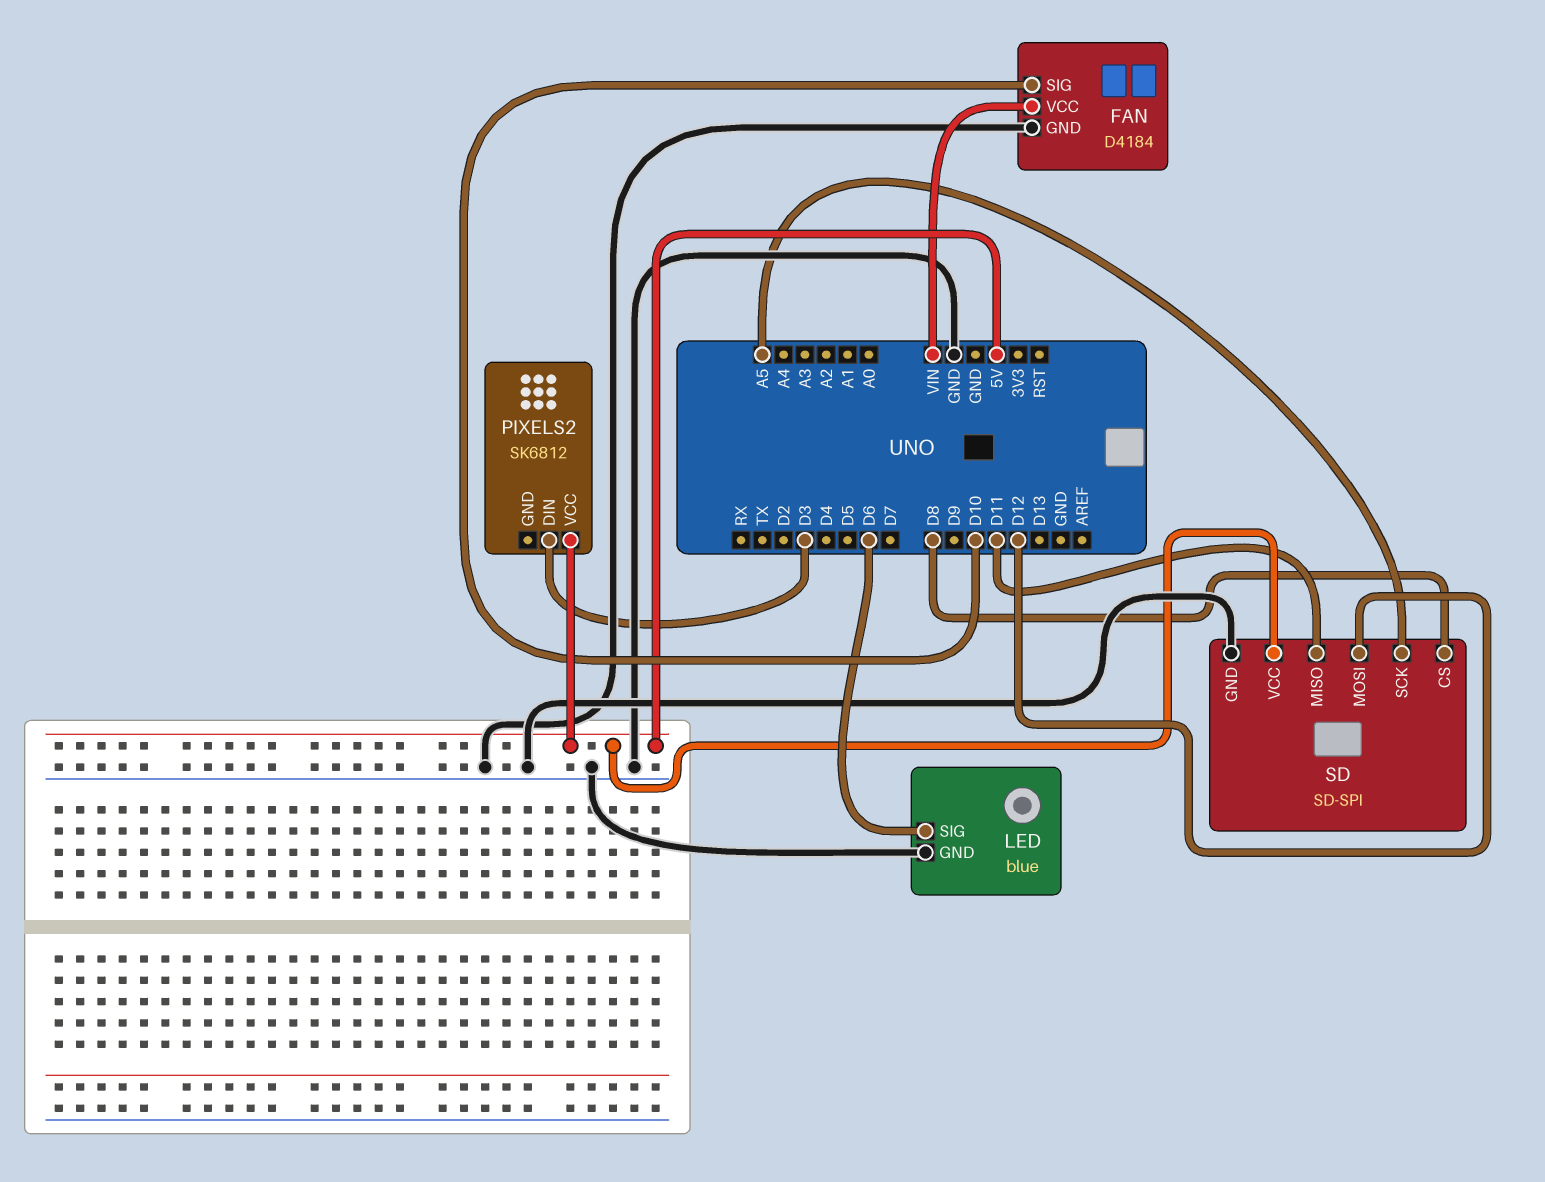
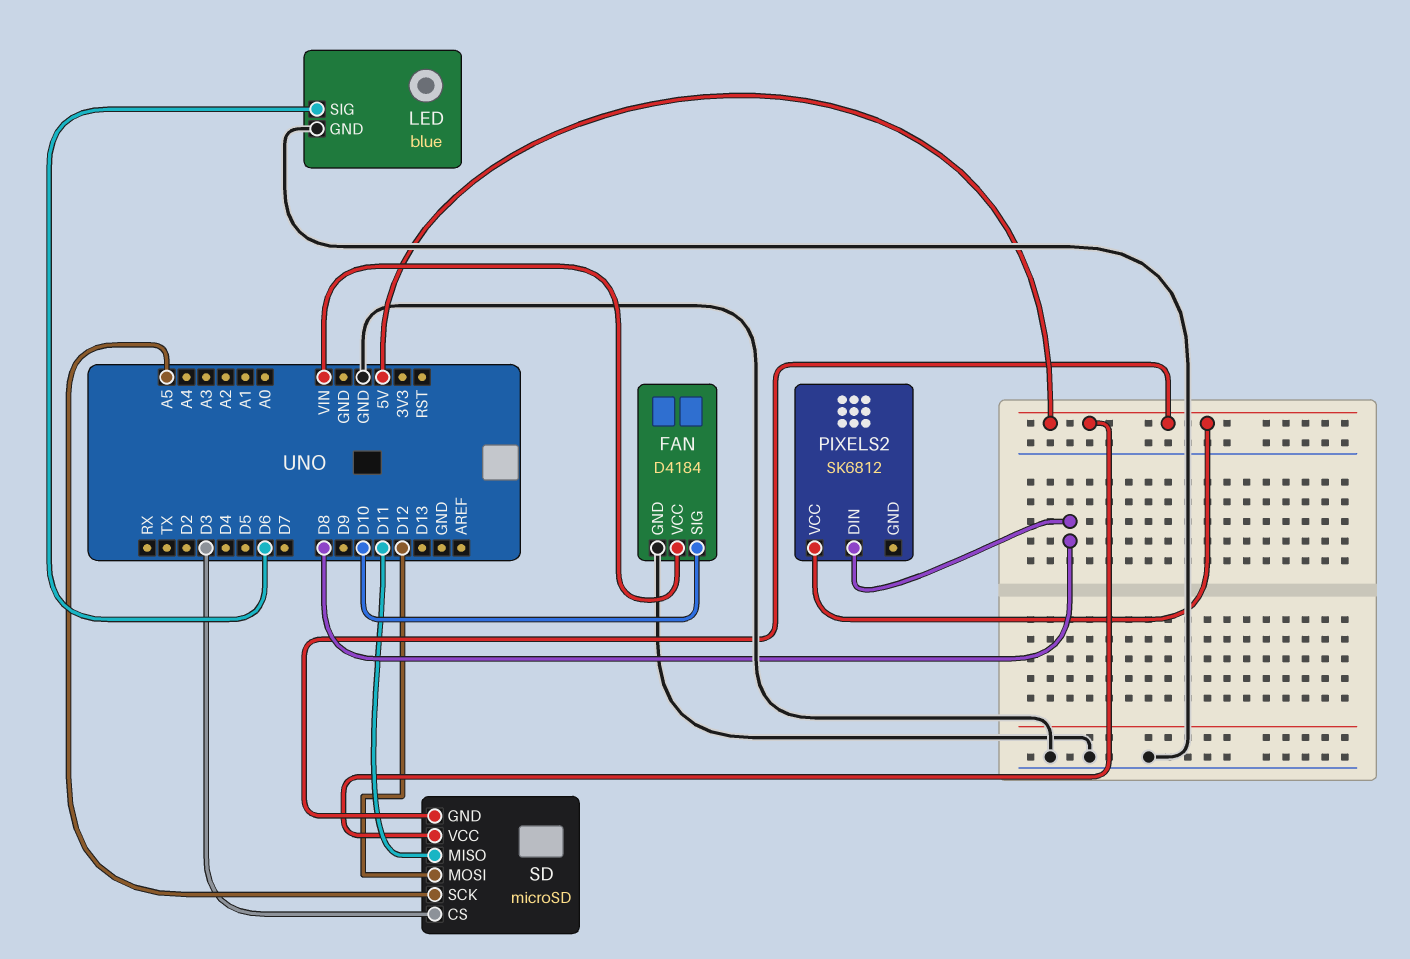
PIXELS2 pin DIN: D3 -> D8
SD: SD-SPI -> microSD
SD pin CS: D8 -> D3
SD pin GND: GND -> 5V

